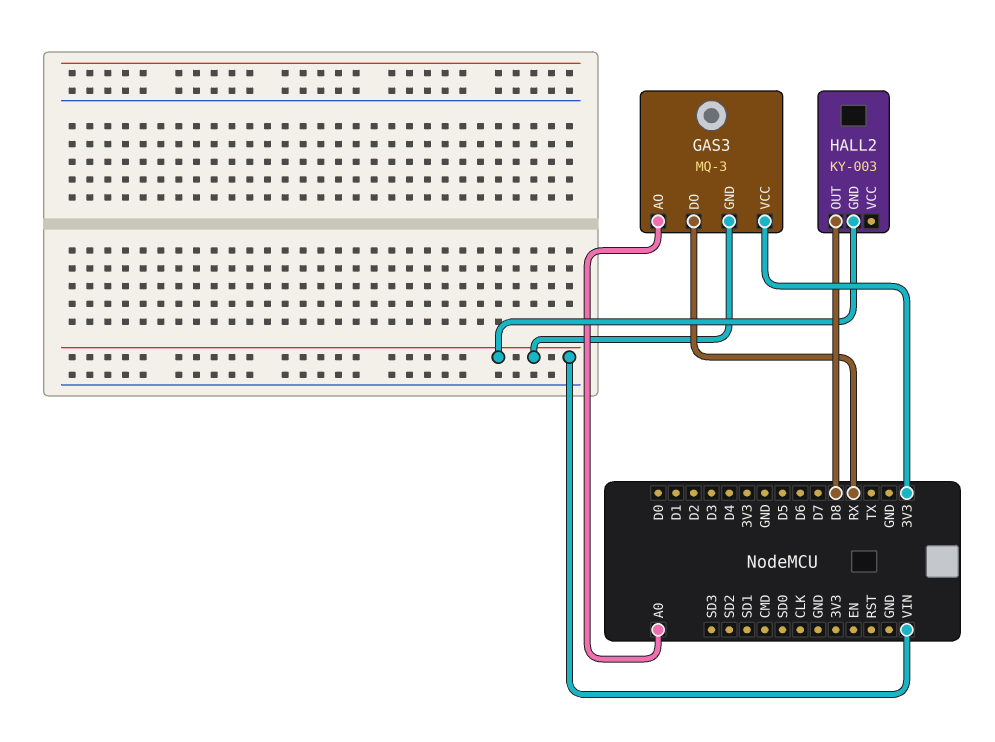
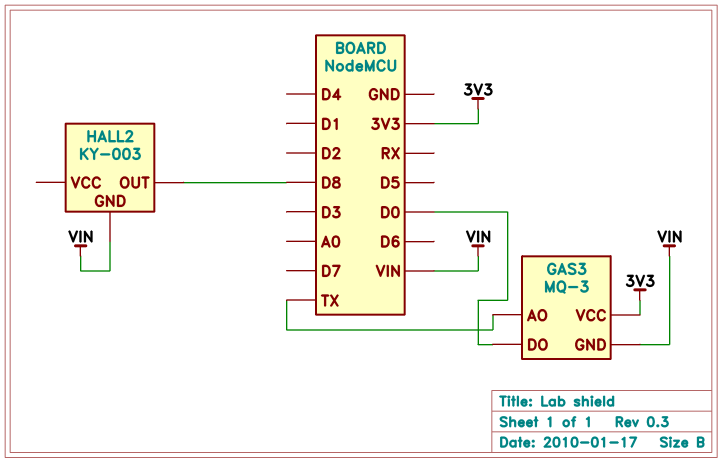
GAS3 pin AO: A0 -> TX
GAS3 pin DO: RX -> D0

